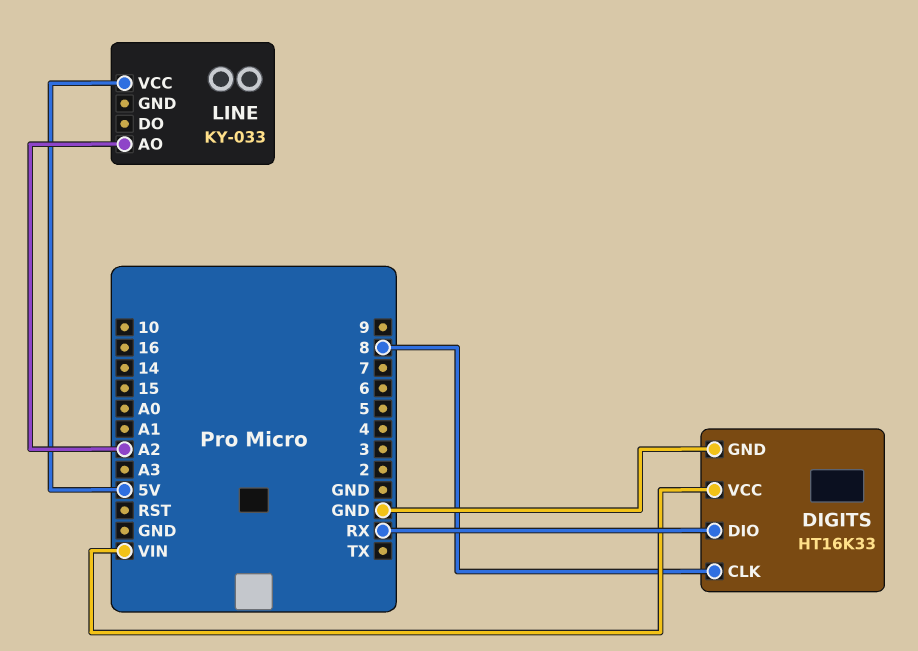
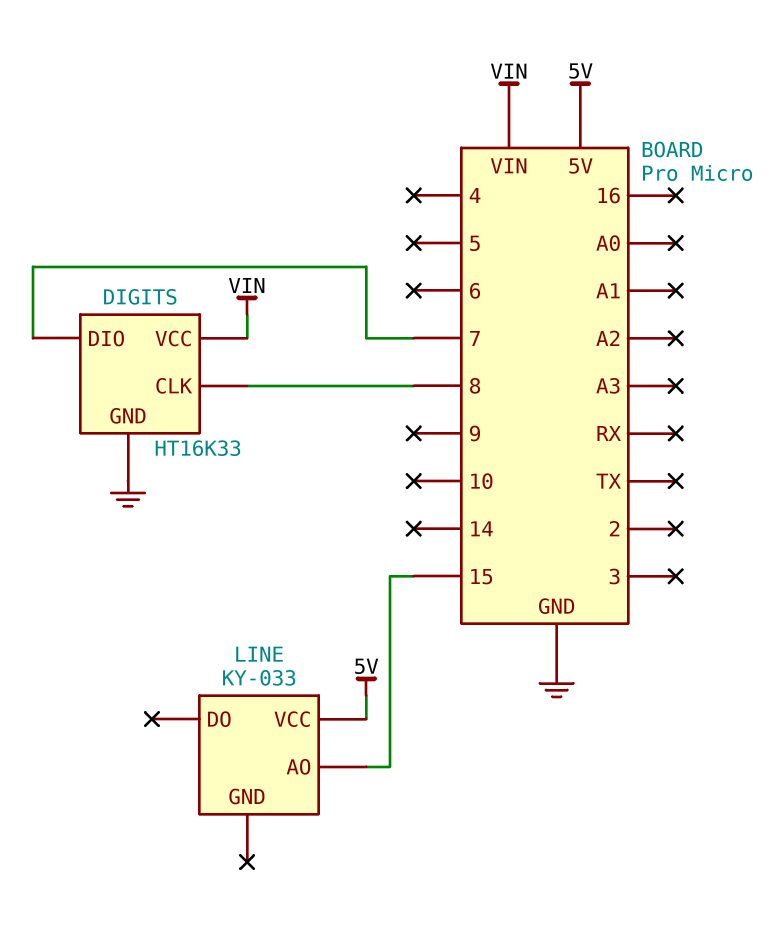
DIGITS pin DIO: RX -> 7
LINE pin AO: A2 -> 15

